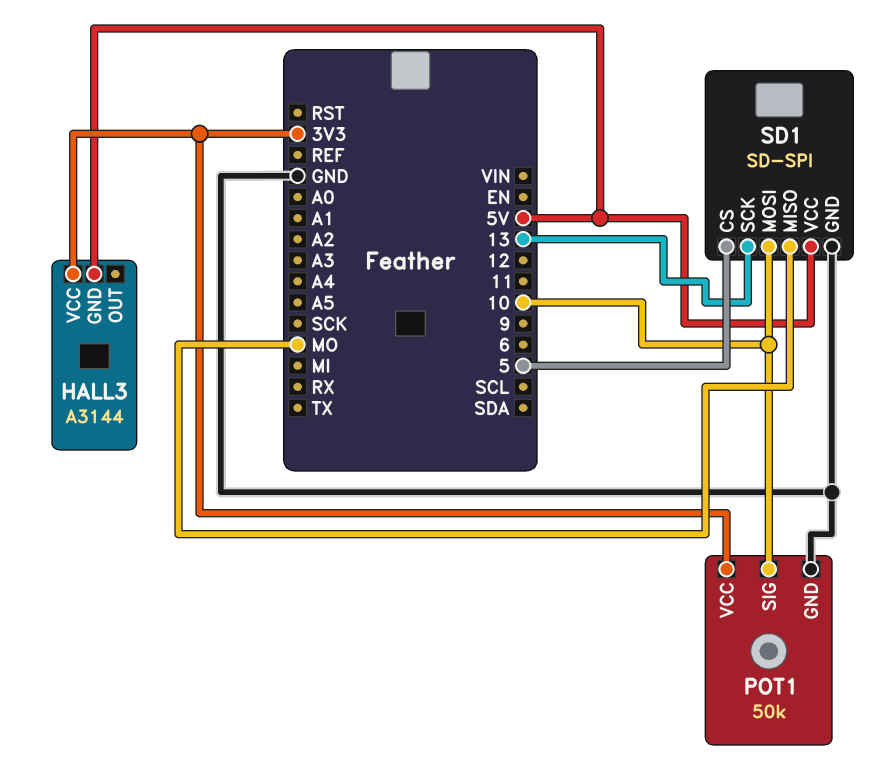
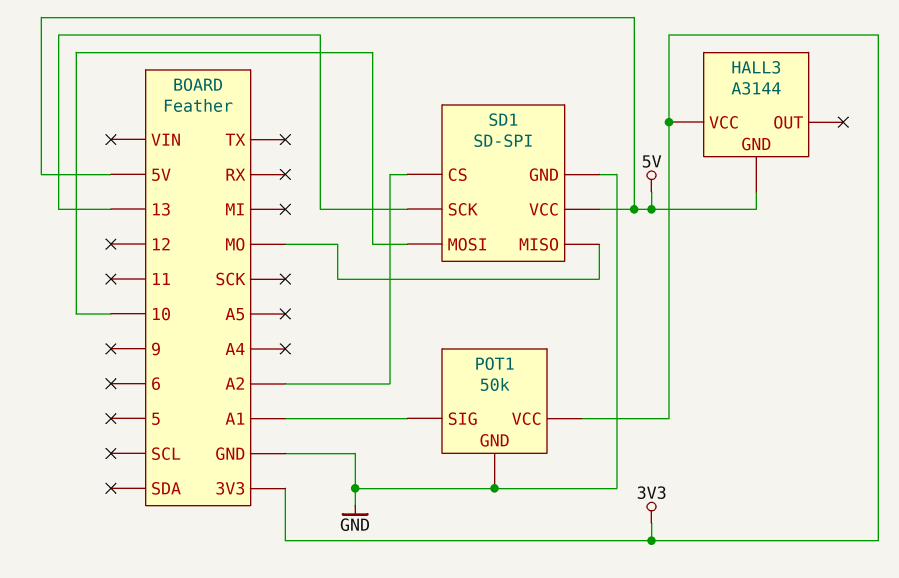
POT1 pin SIG: 10 -> A1
SD1 pin CS: 5 -> A2

